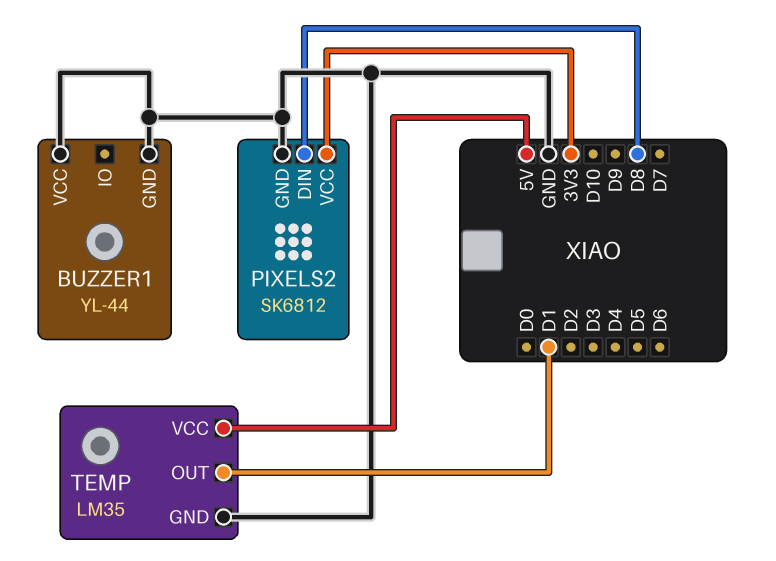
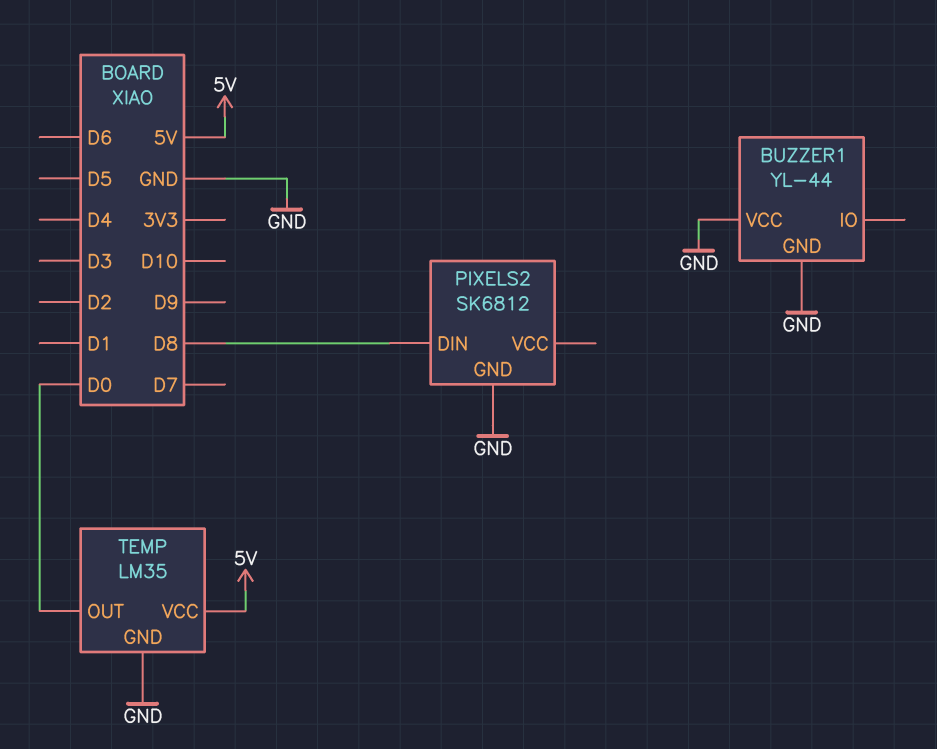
PIXELS2 pin VCC: 3V3 -> none
TEMP pin OUT: D1 -> D0

